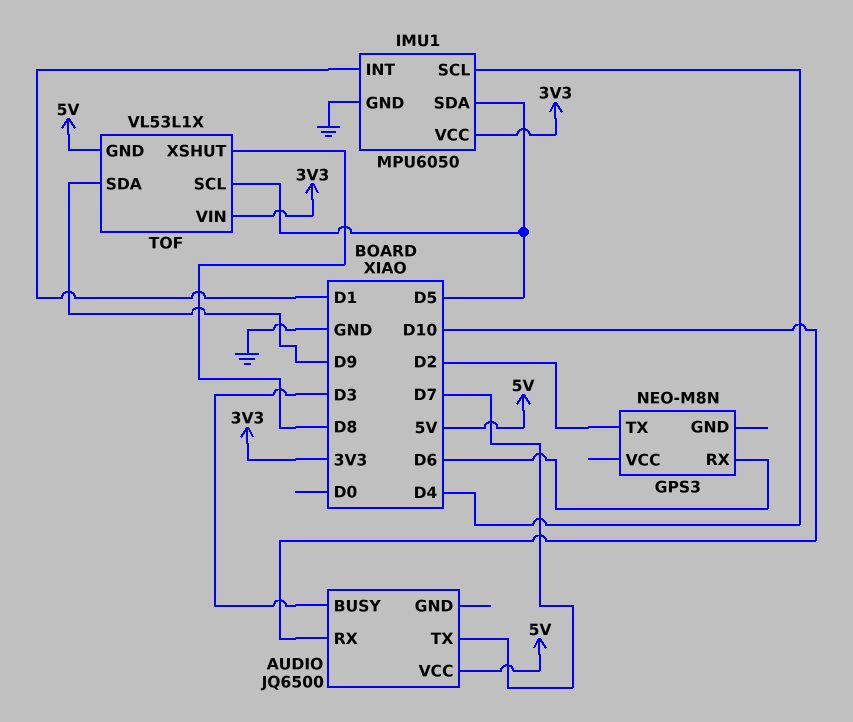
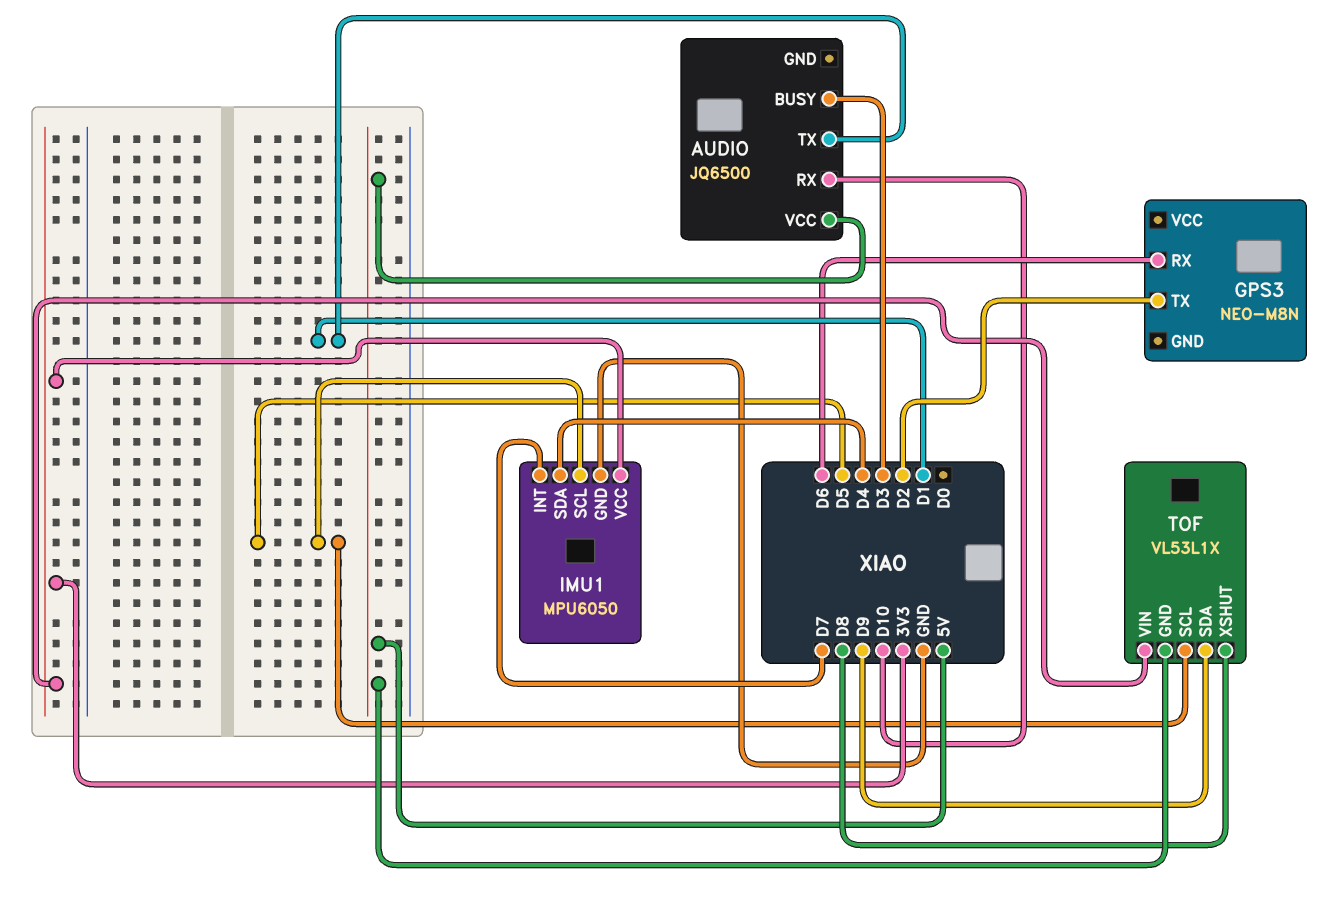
AUDIO pin TX: D7 -> D1
IMU1 pin INT: D1 -> D7
IMU1 pin SCL: D4 -> D5
IMU1 pin SDA: D5 -> D4

